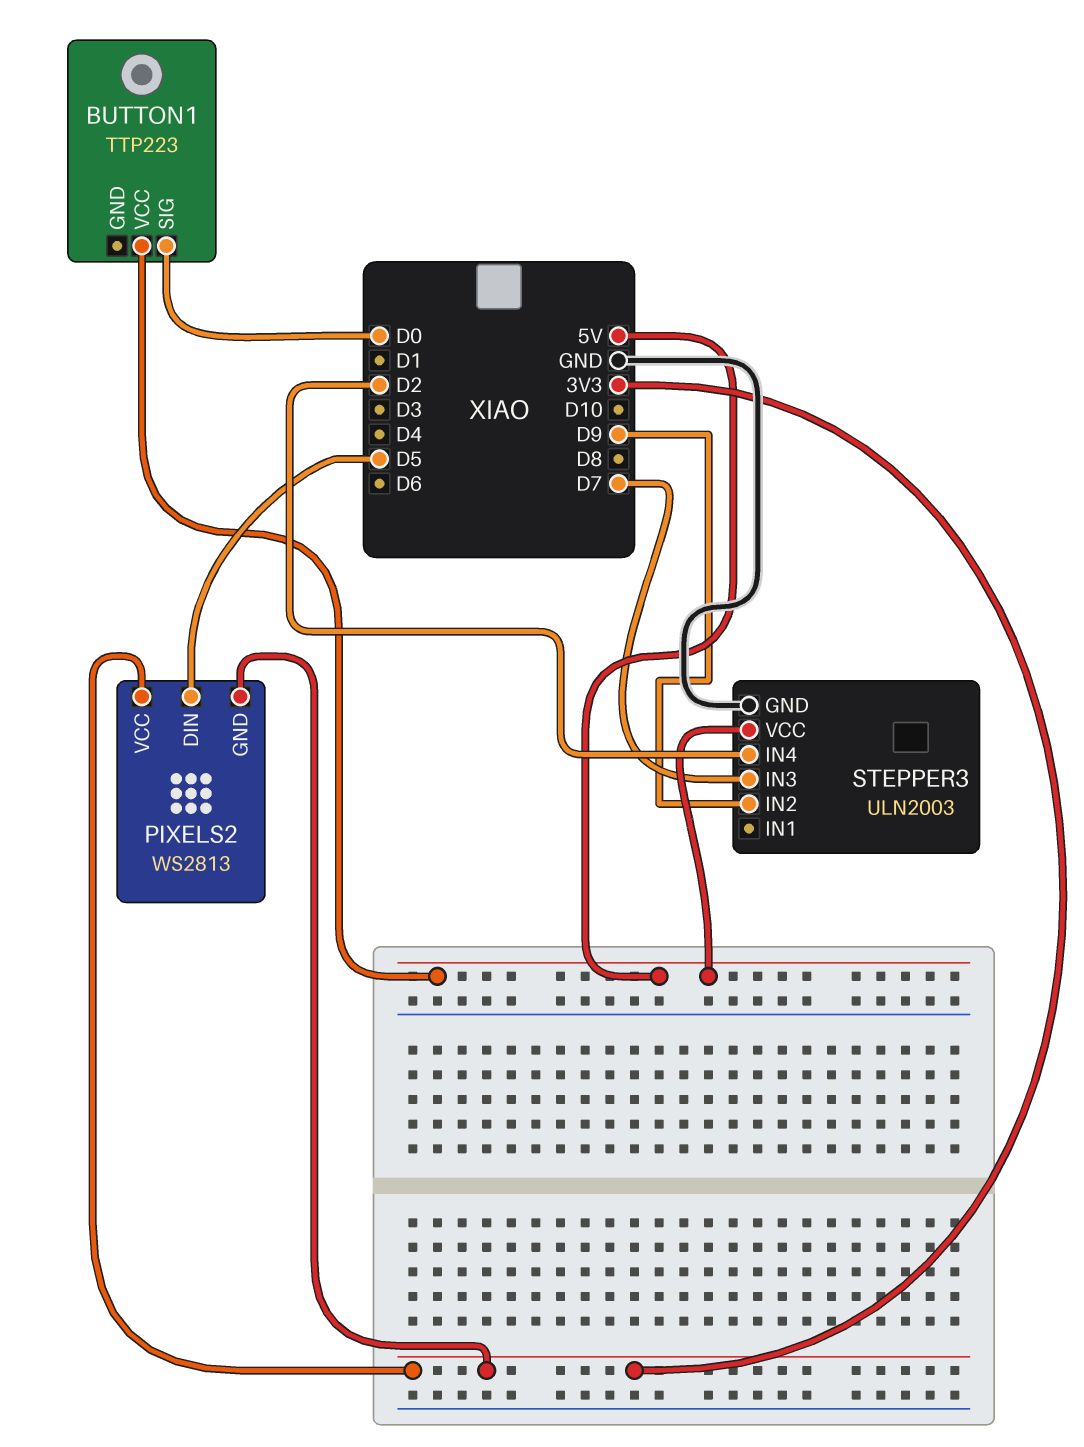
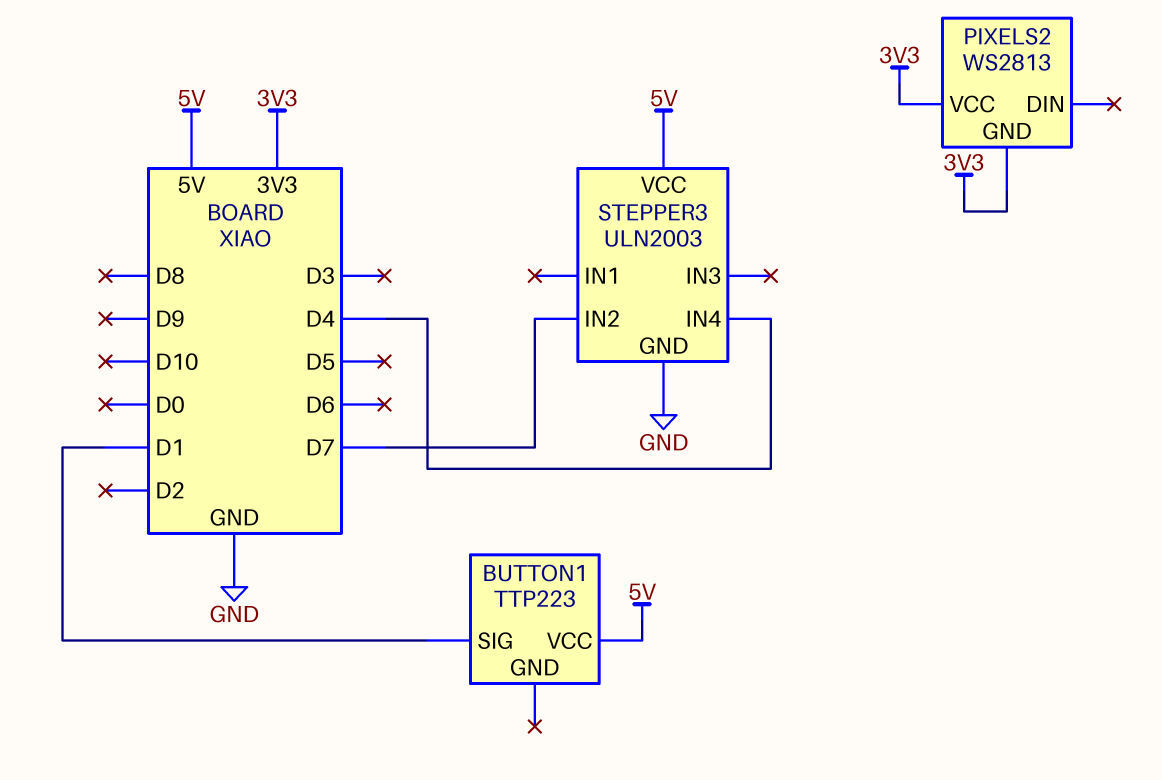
BUTTON1 pin SIG: D0 -> D1
PIXELS2 pin DIN: D5 -> none
STEPPER3 pin IN2: D9 -> D7
STEPPER3 pin IN3: D7 -> none
STEPPER3 pin IN4: D2 -> D4

